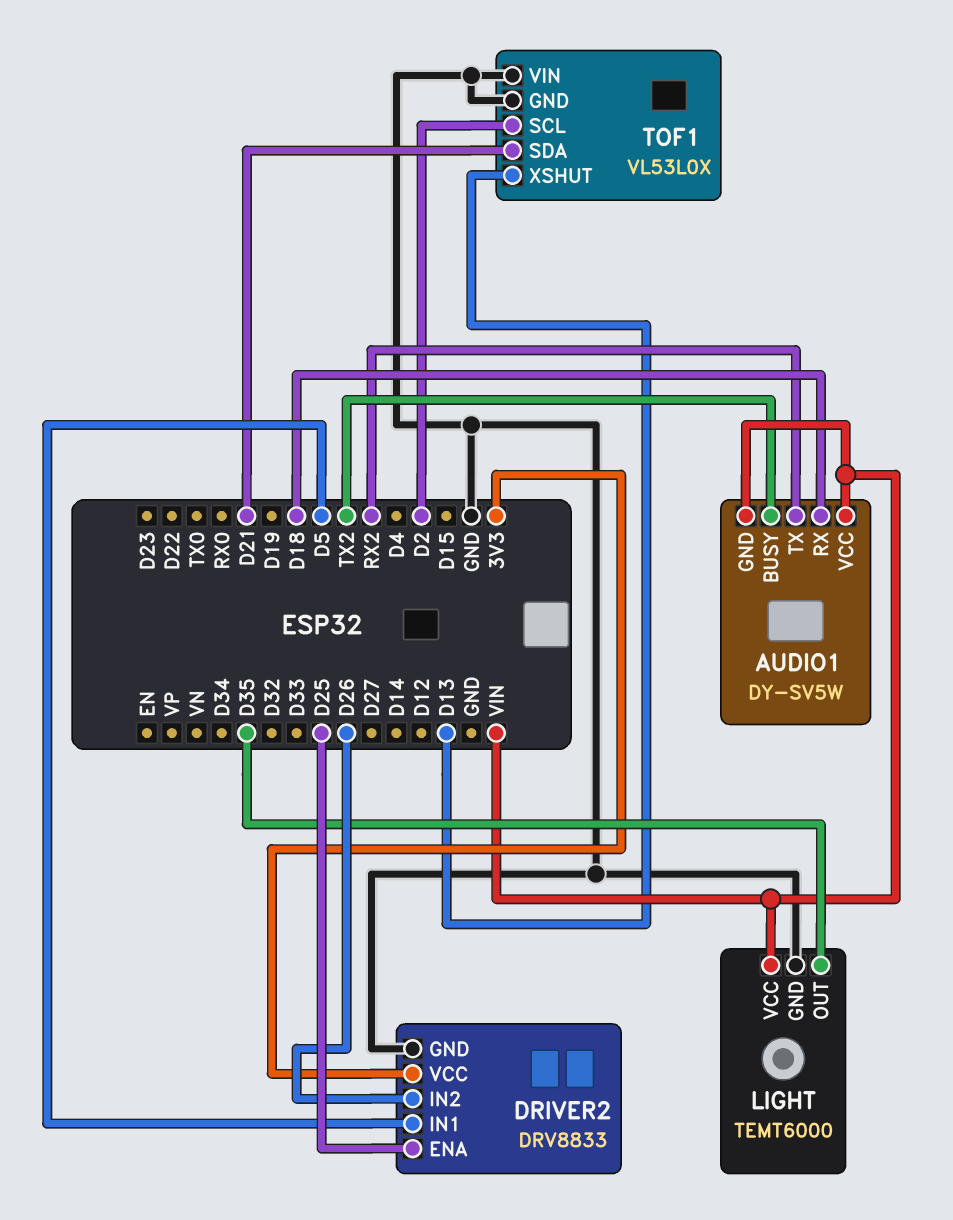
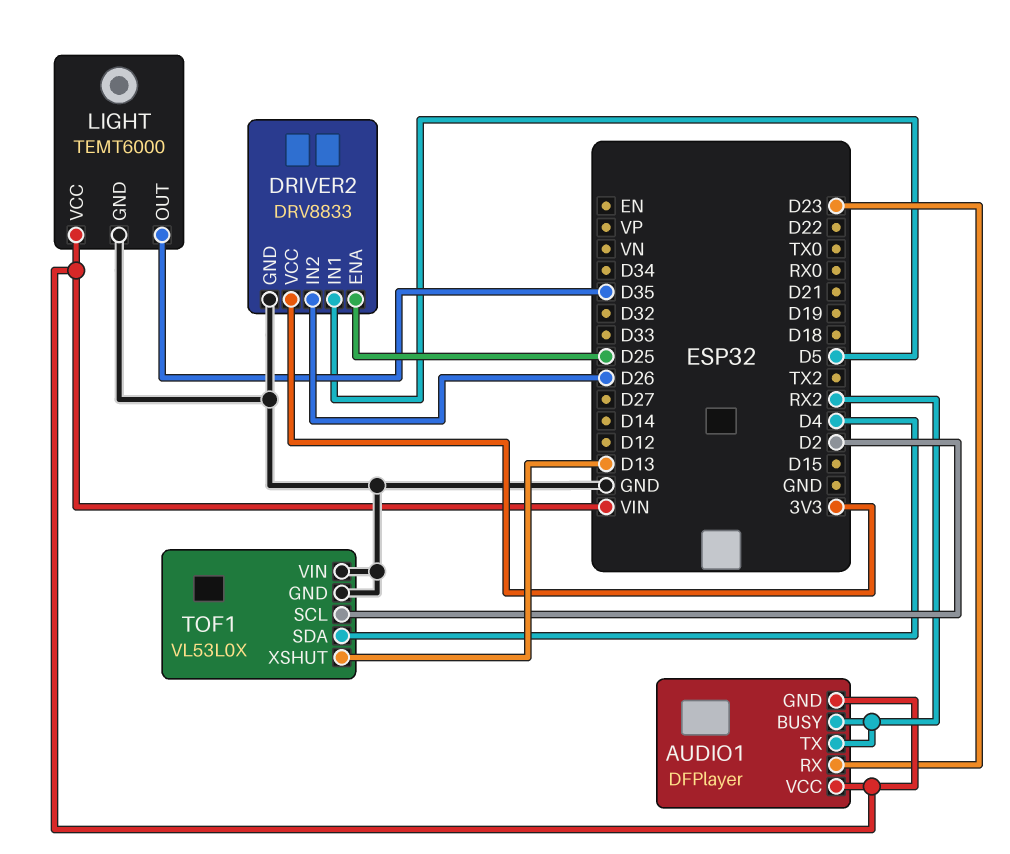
AUDIO1: DY-SV5W -> DFPlayer
AUDIO1 pin BUSY: TX2 -> RX2
AUDIO1 pin RX: D18 -> D23
TOF1 pin SDA: D21 -> D4

